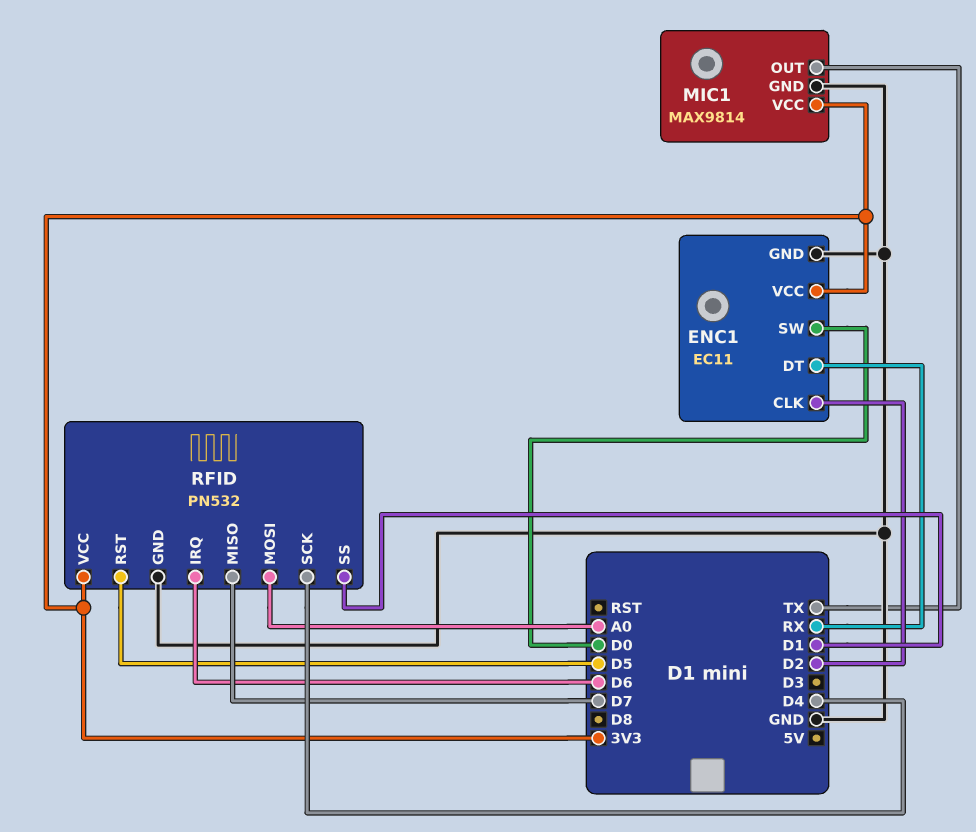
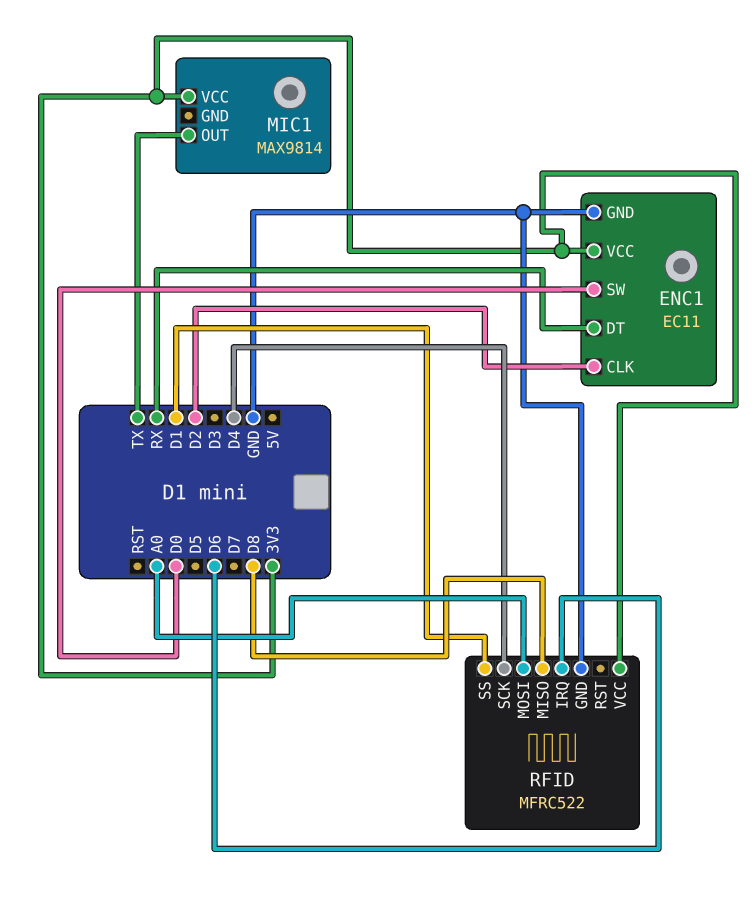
MIC1 pin GND: GND -> none
RFID: PN532 -> MFRC522
RFID pin MISO: D7 -> D8
RFID pin RST: D5 -> none

